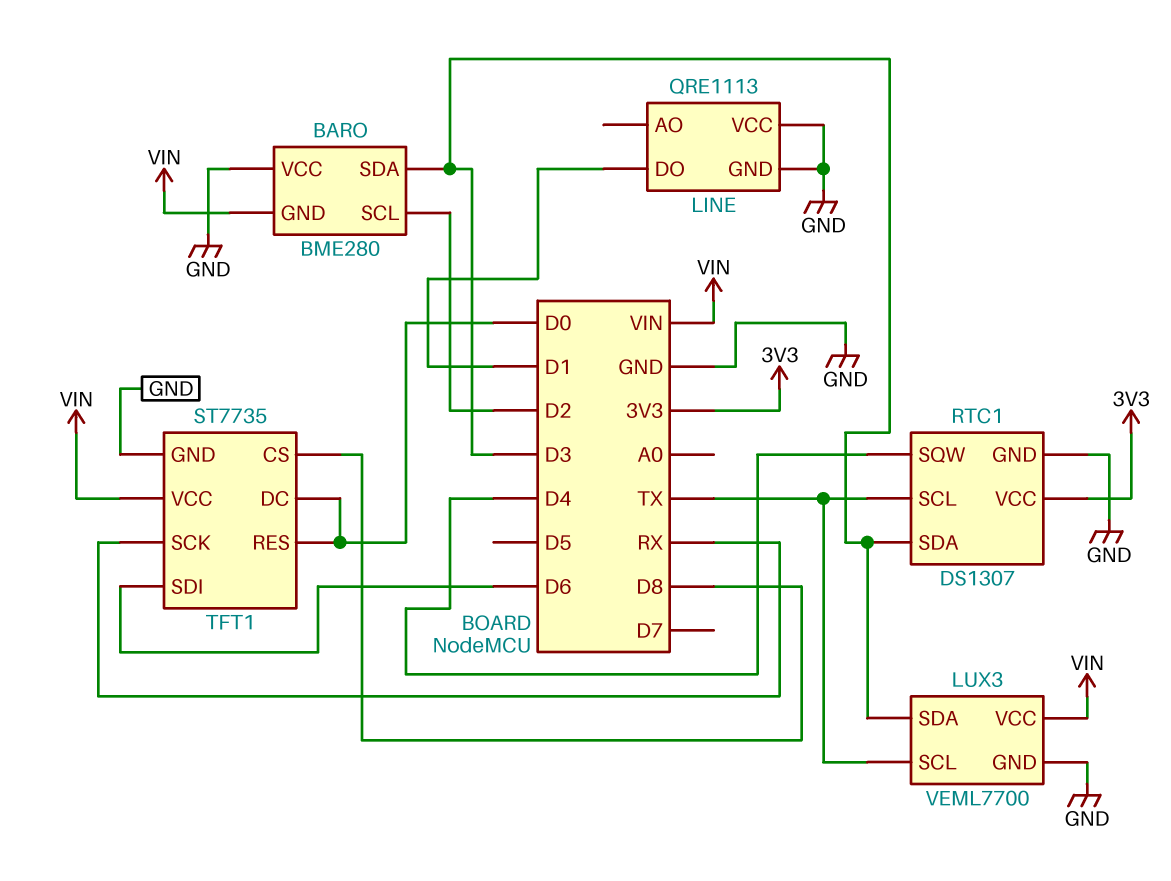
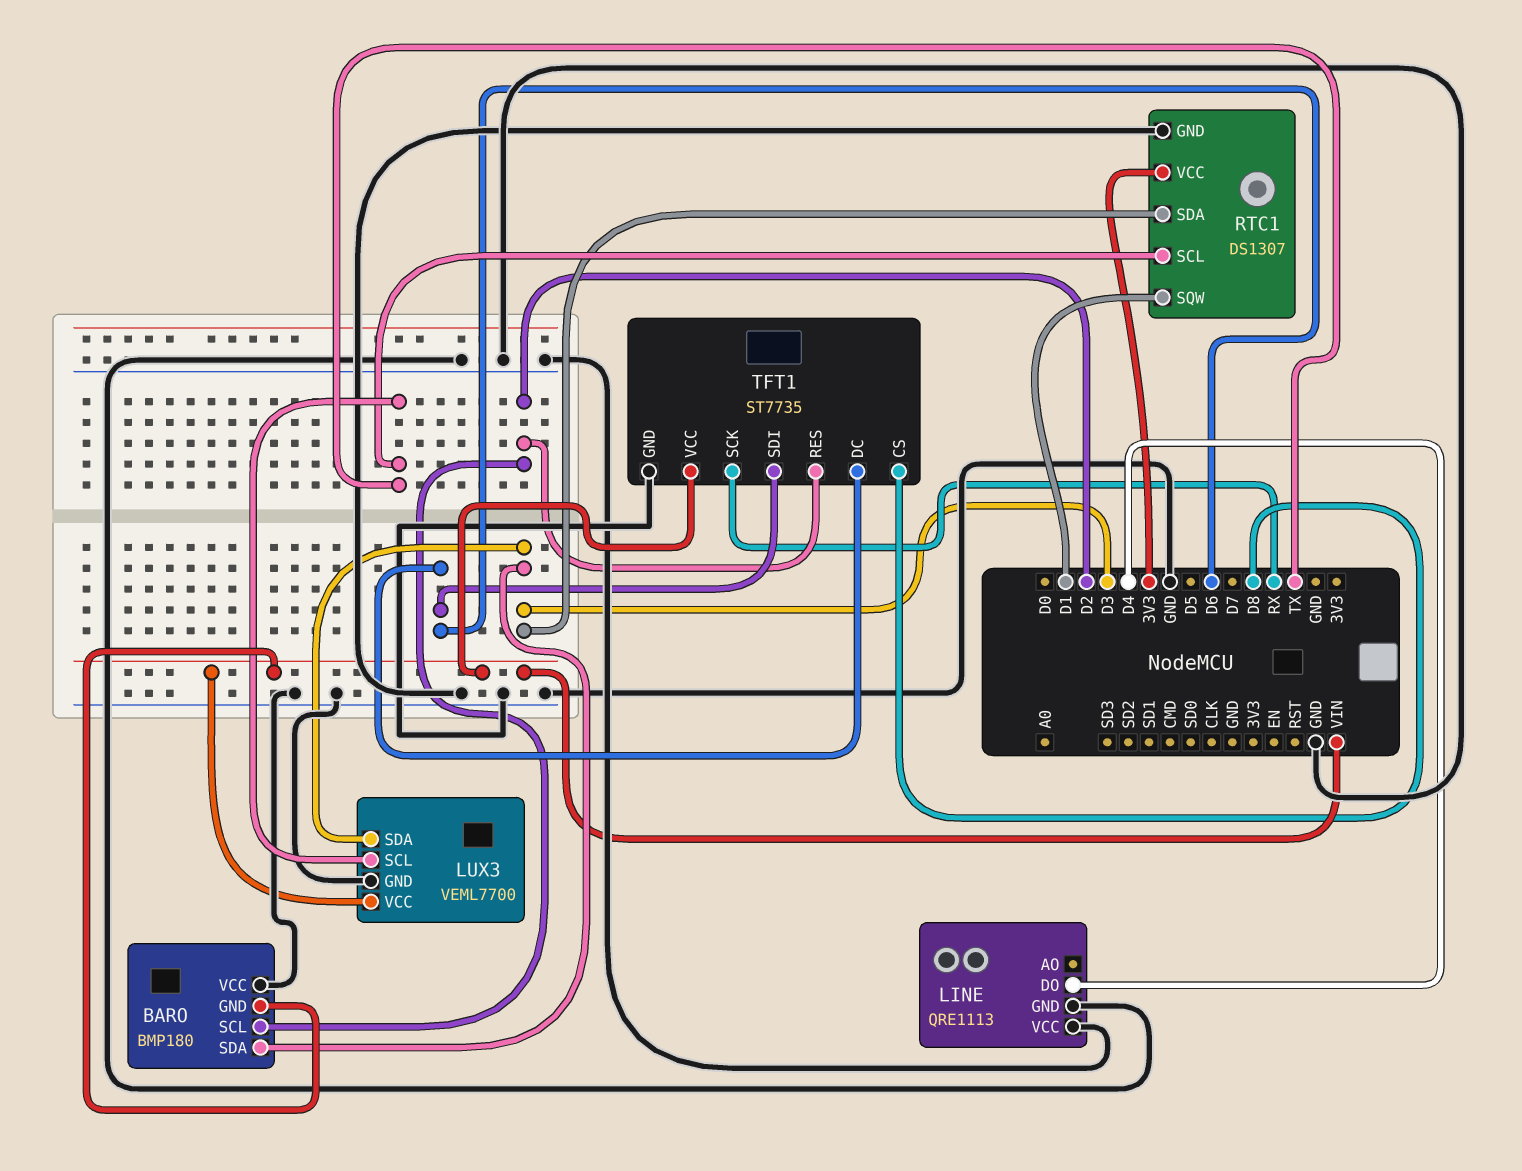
BARO: BME280 -> BMP180
LINE pin DO: D1 -> D4
RTC1 pin SQW: D4 -> D1
TFT1 pin DC: D0 -> D6
TFT1 pin RES: D0 -> D2

